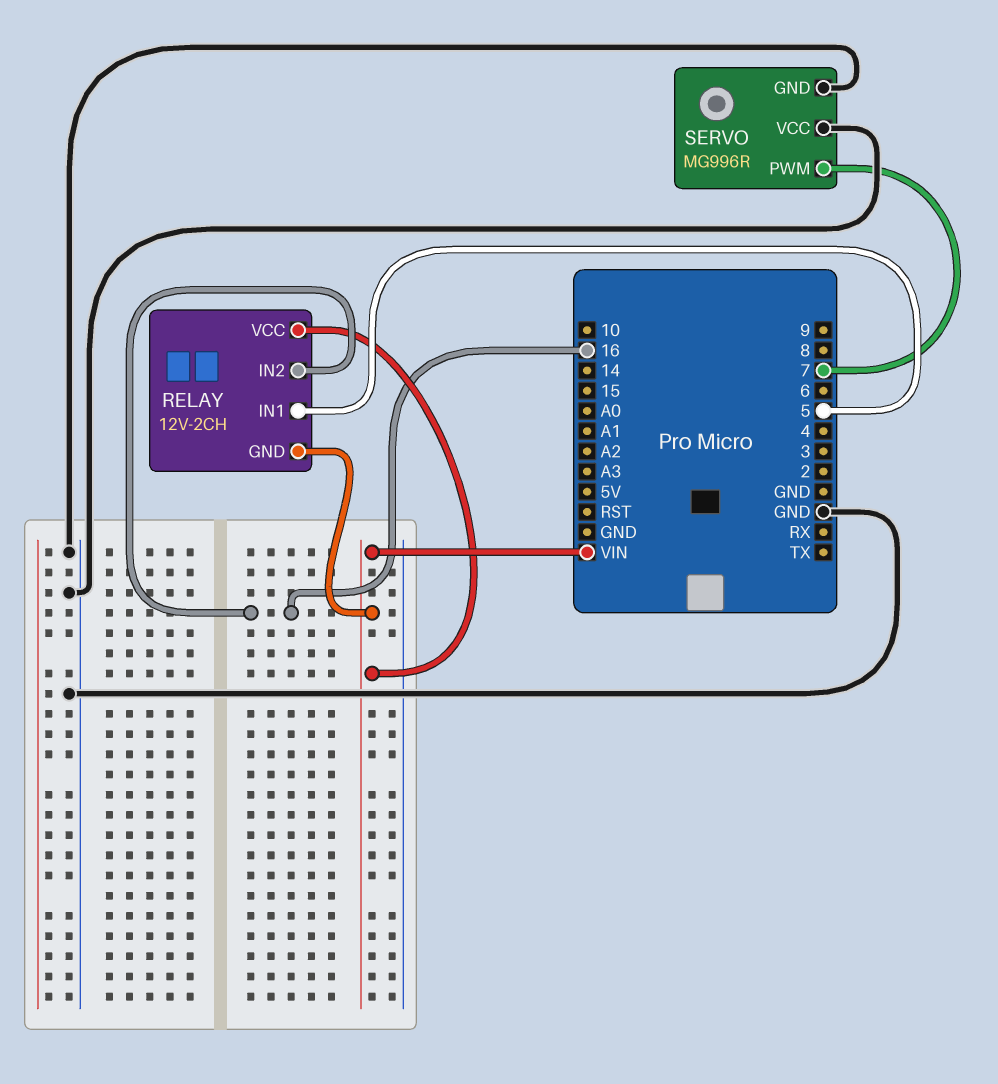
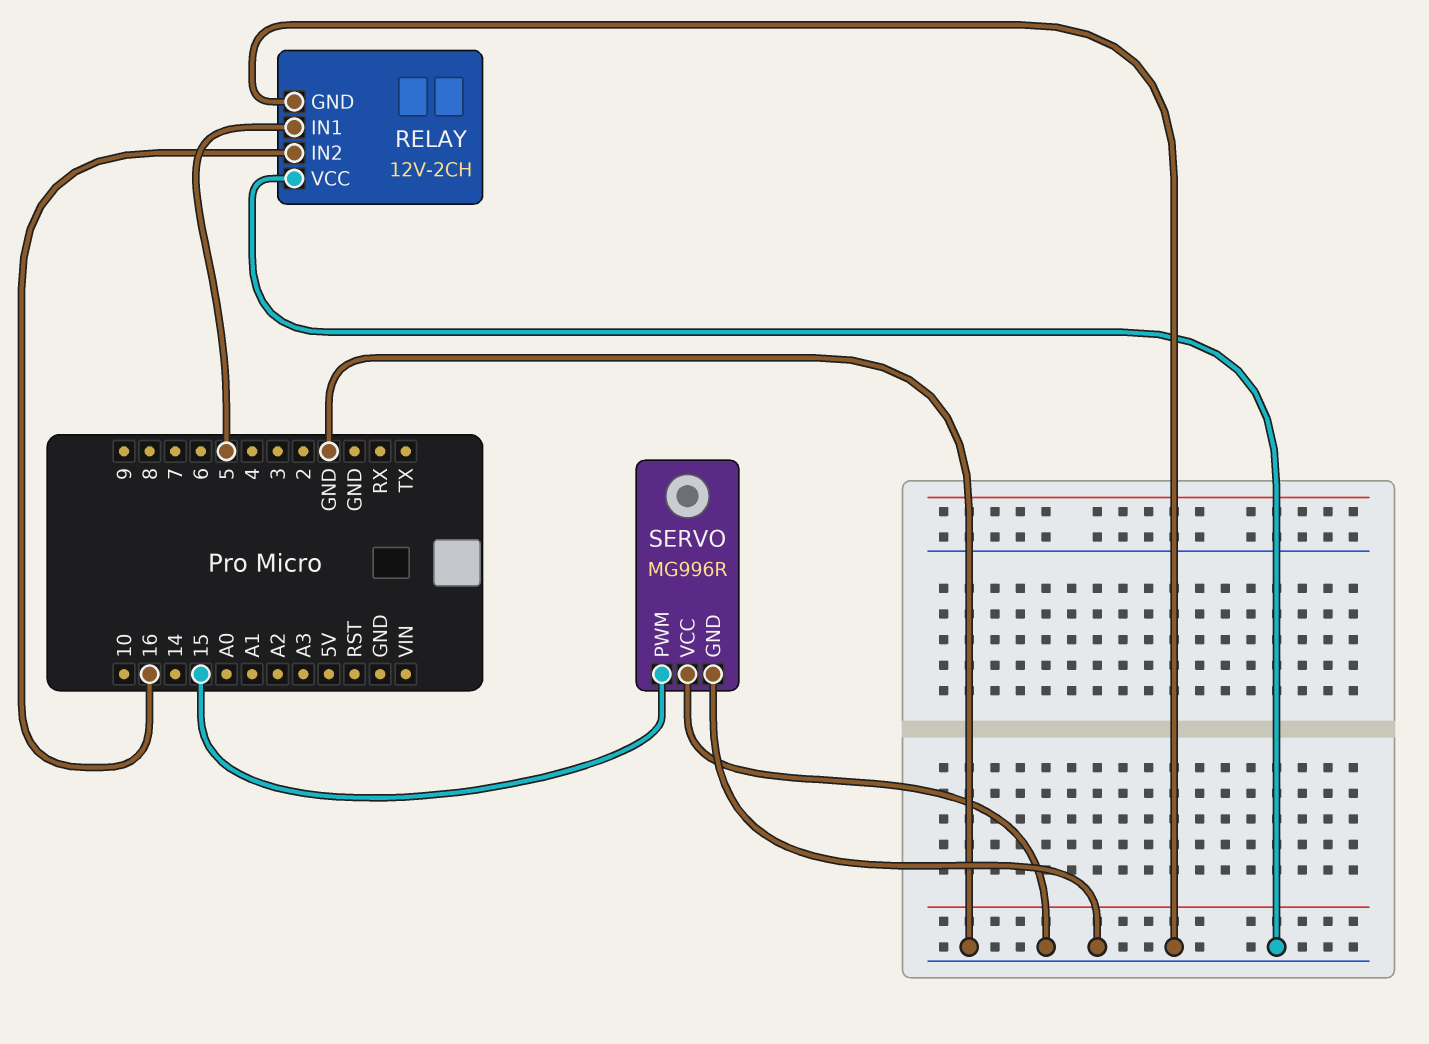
RELAY pin GND: VIN -> GND
RELAY pin VCC: VIN -> GND
SERVO pin PWM: 7 -> 15

